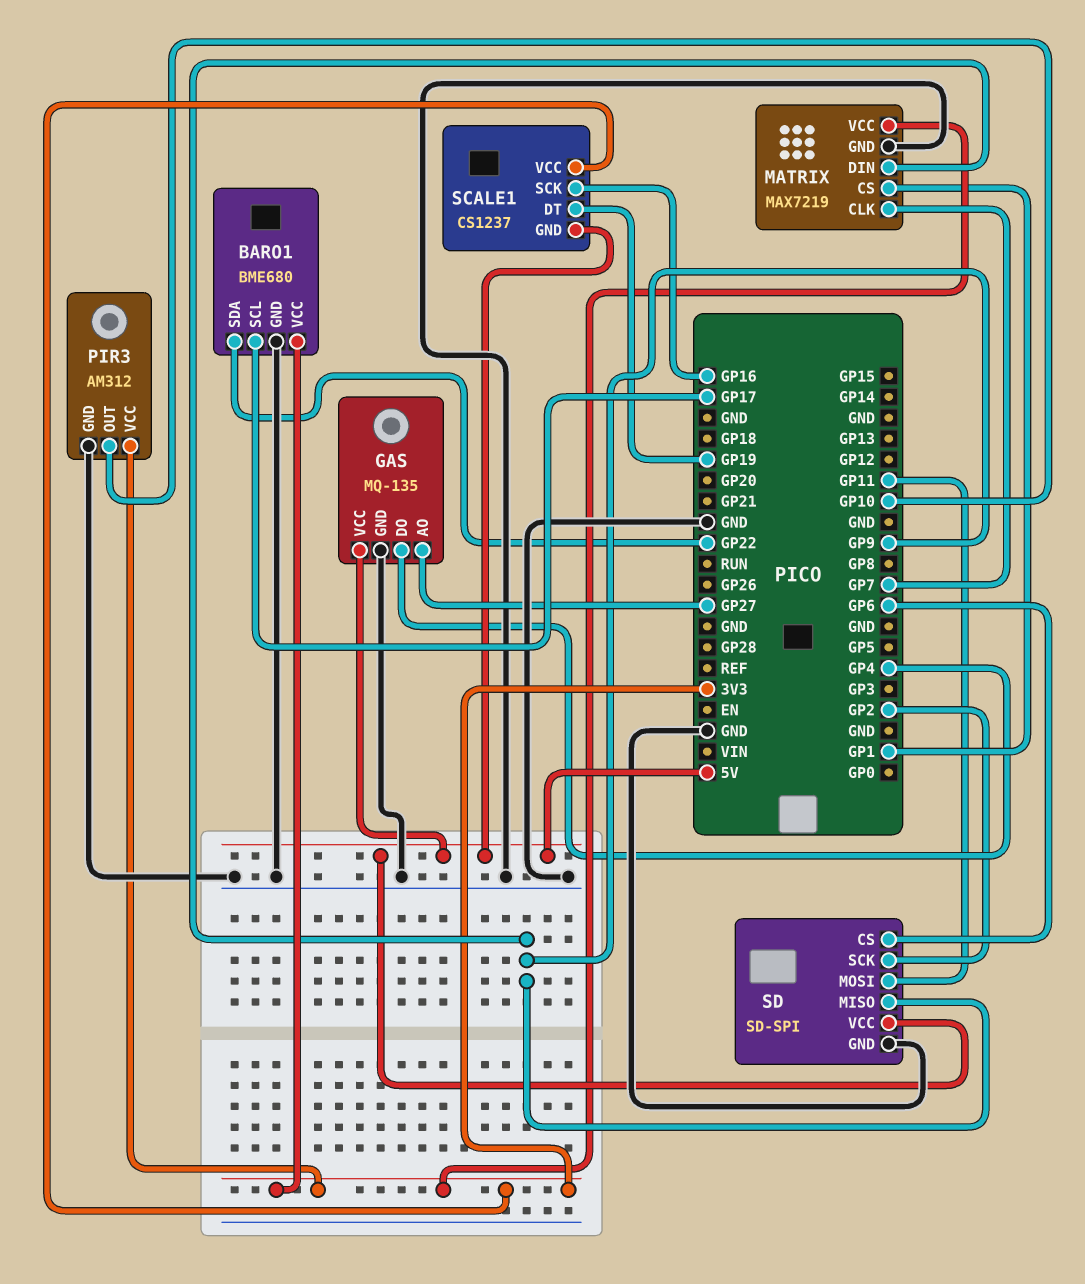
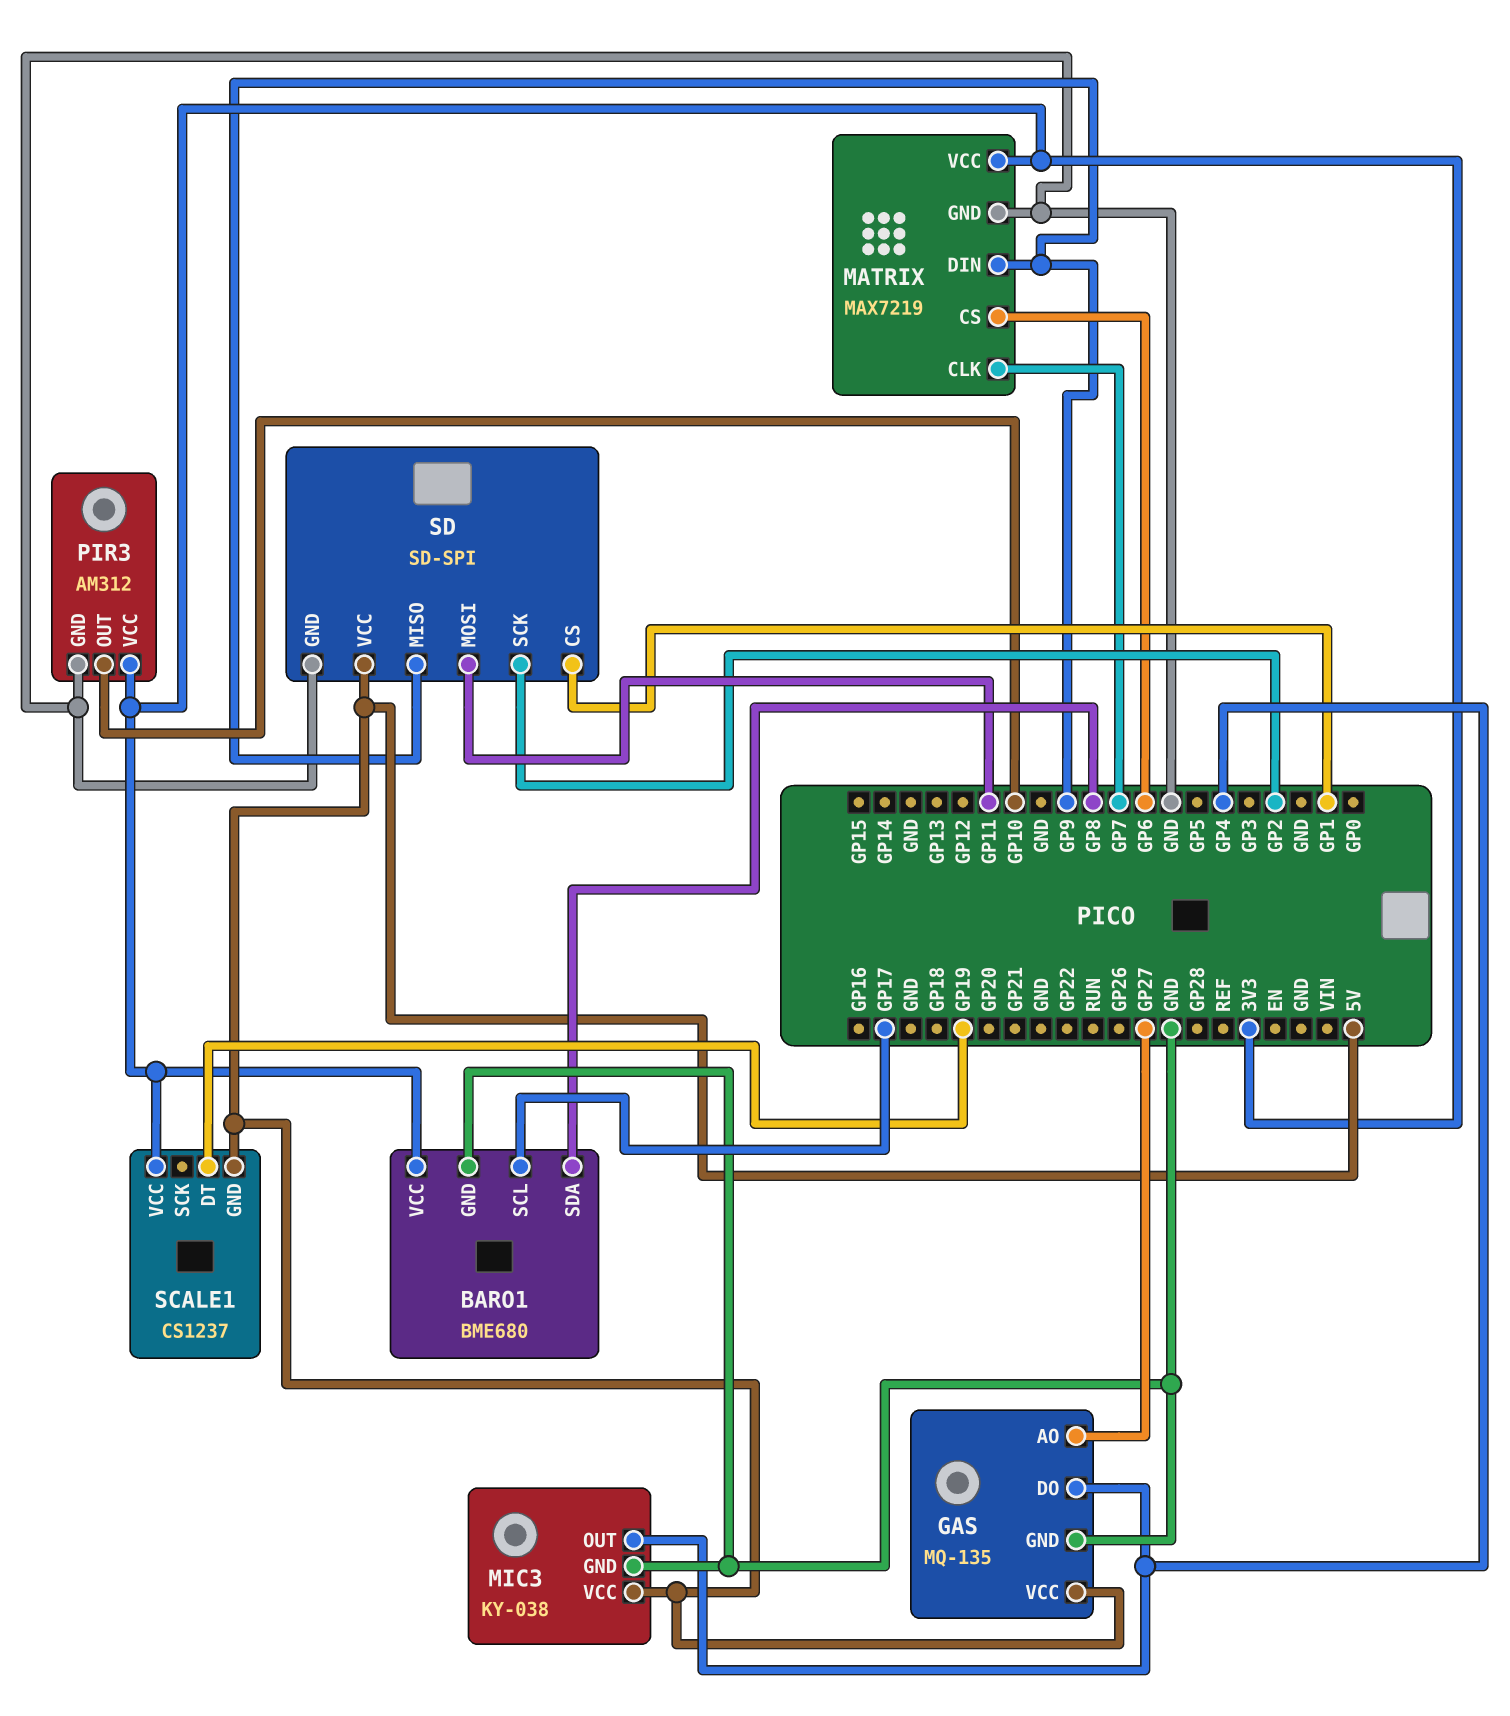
BARO1 pin SDA: GP22 -> GP8
MATRIX pin CS: GP1 -> GP6
MIC3: none -> KY-038
MIC3 pin GND: none -> GND
MIC3 pin OUT: none -> GP4
MIC3 pin VCC: none -> 5V
SCALE1 pin SCK: GP16 -> none
SD pin CS: GP6 -> GP1

